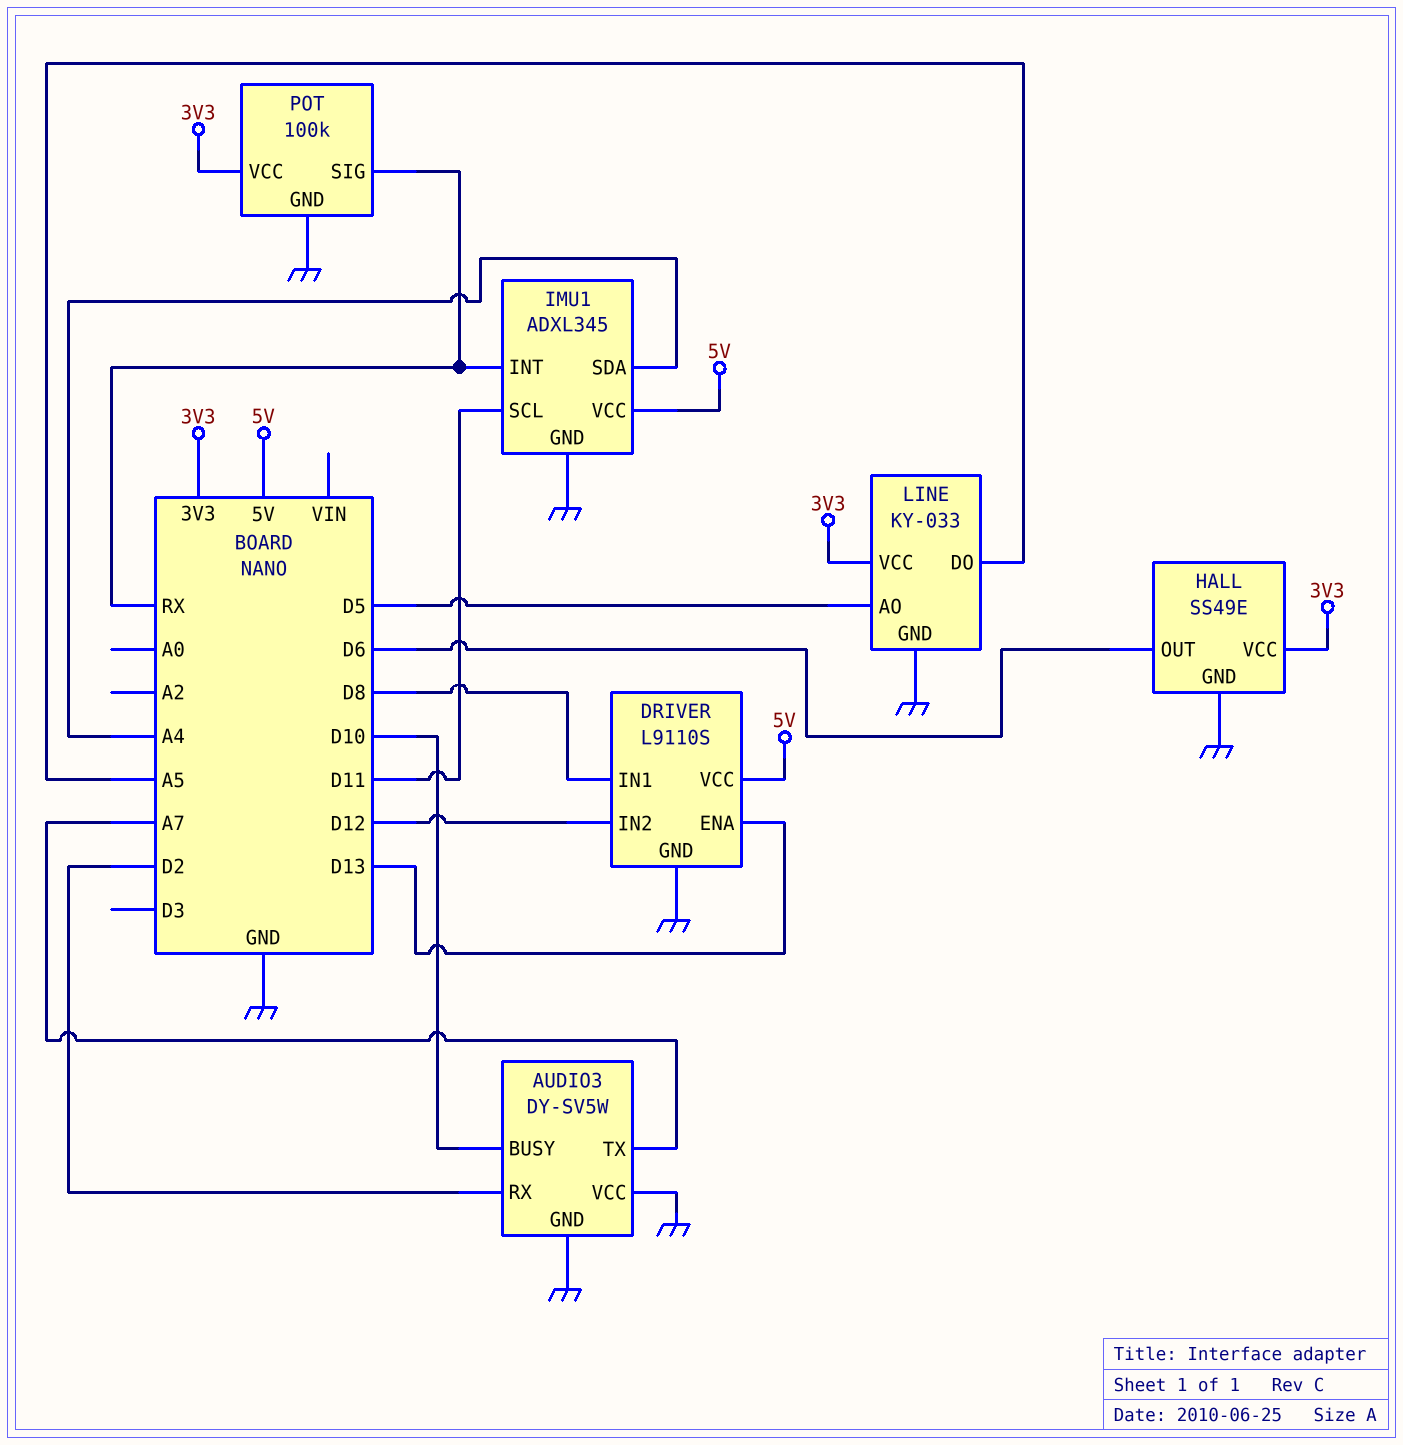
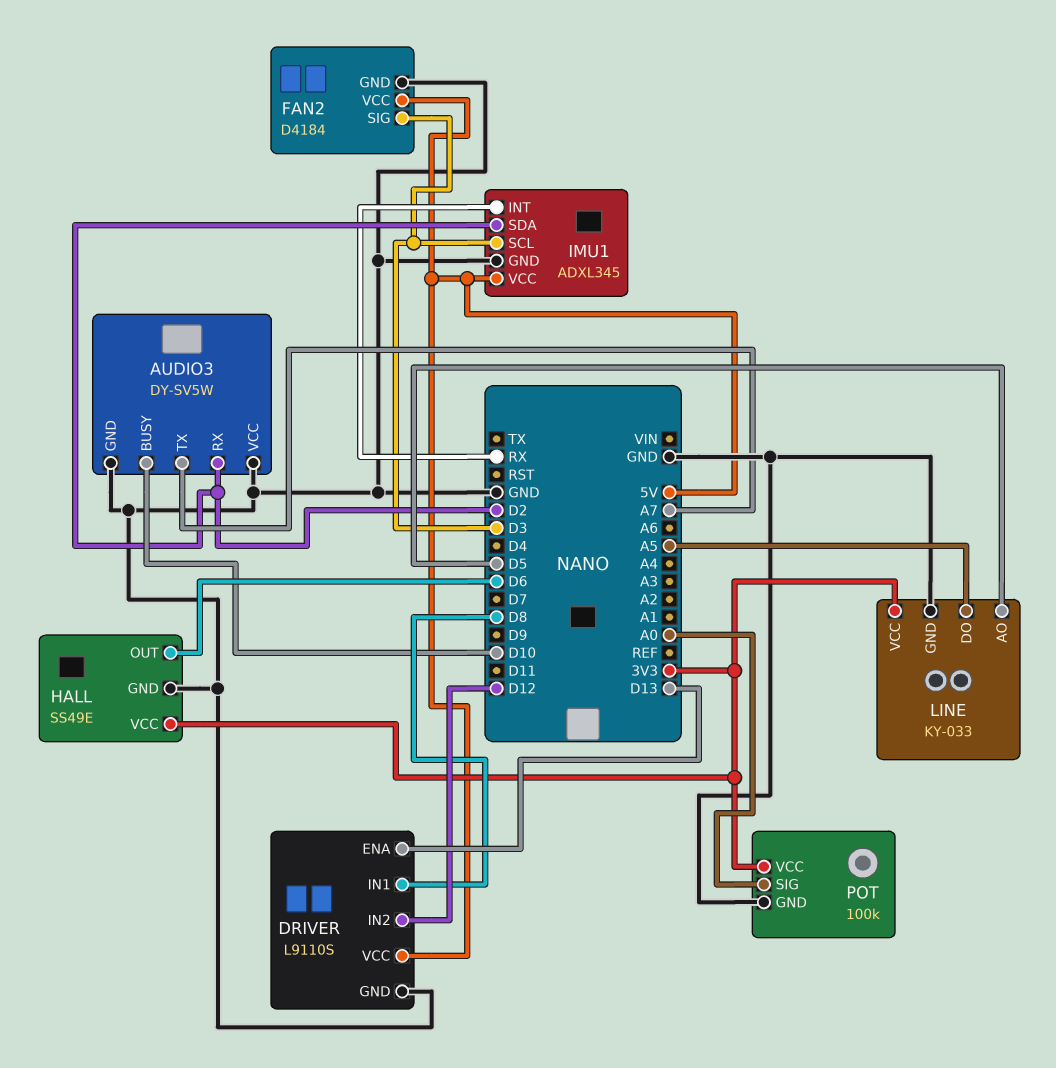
FAN2: none -> D4184
FAN2 pin GND: none -> GND
FAN2 pin SIG: none -> D3
FAN2 pin VCC: none -> 5V
IMU1 pin SCL: D11 -> D3
IMU1 pin SDA: A4 -> D2
POT pin SIG: RX -> A0

